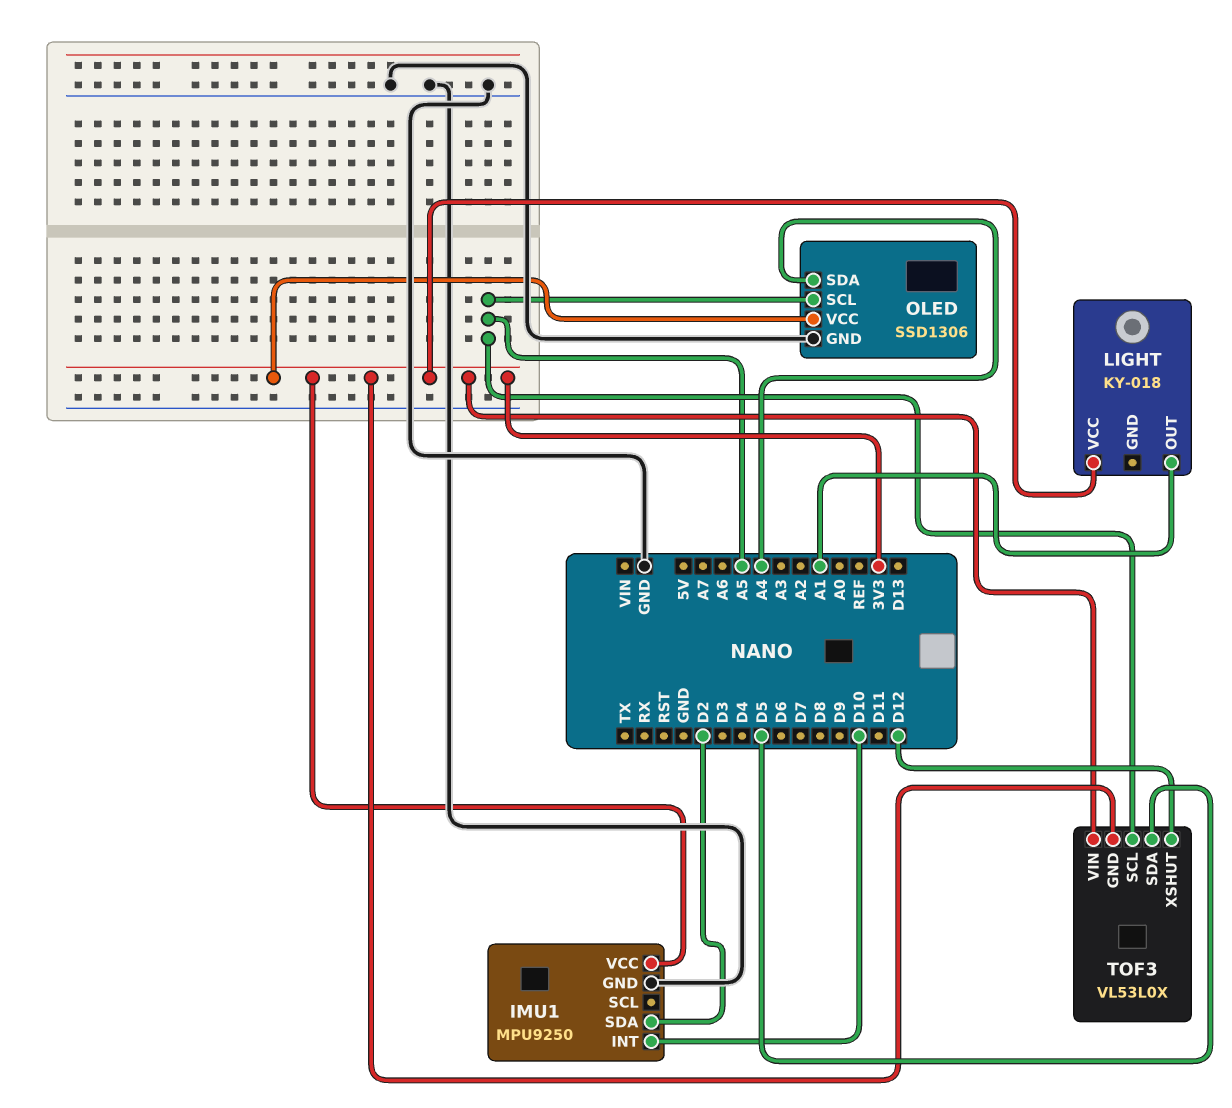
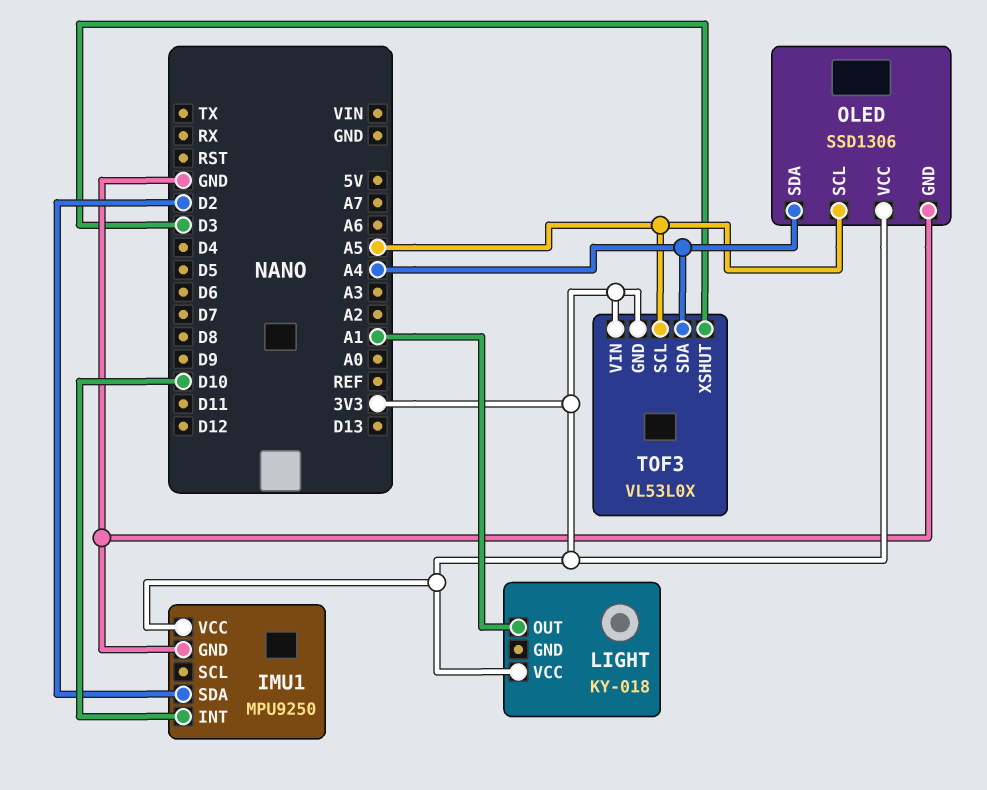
TOF3 pin SDA: D5 -> A4
TOF3 pin XSHUT: D12 -> D3

